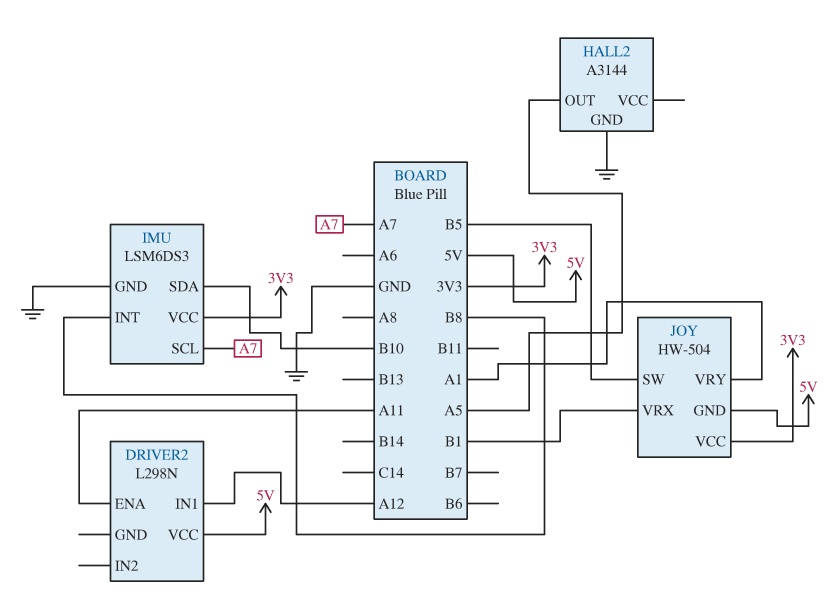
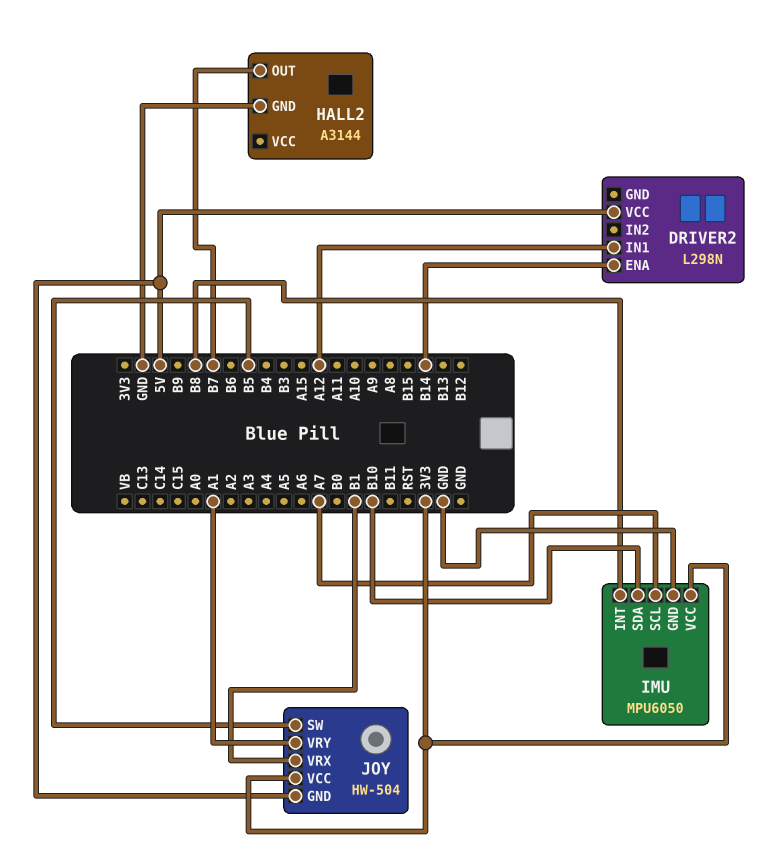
DRIVER2 pin ENA: A11 -> B14
HALL2 pin OUT: A5 -> B7
IMU: LSM6DS3 -> MPU6050

